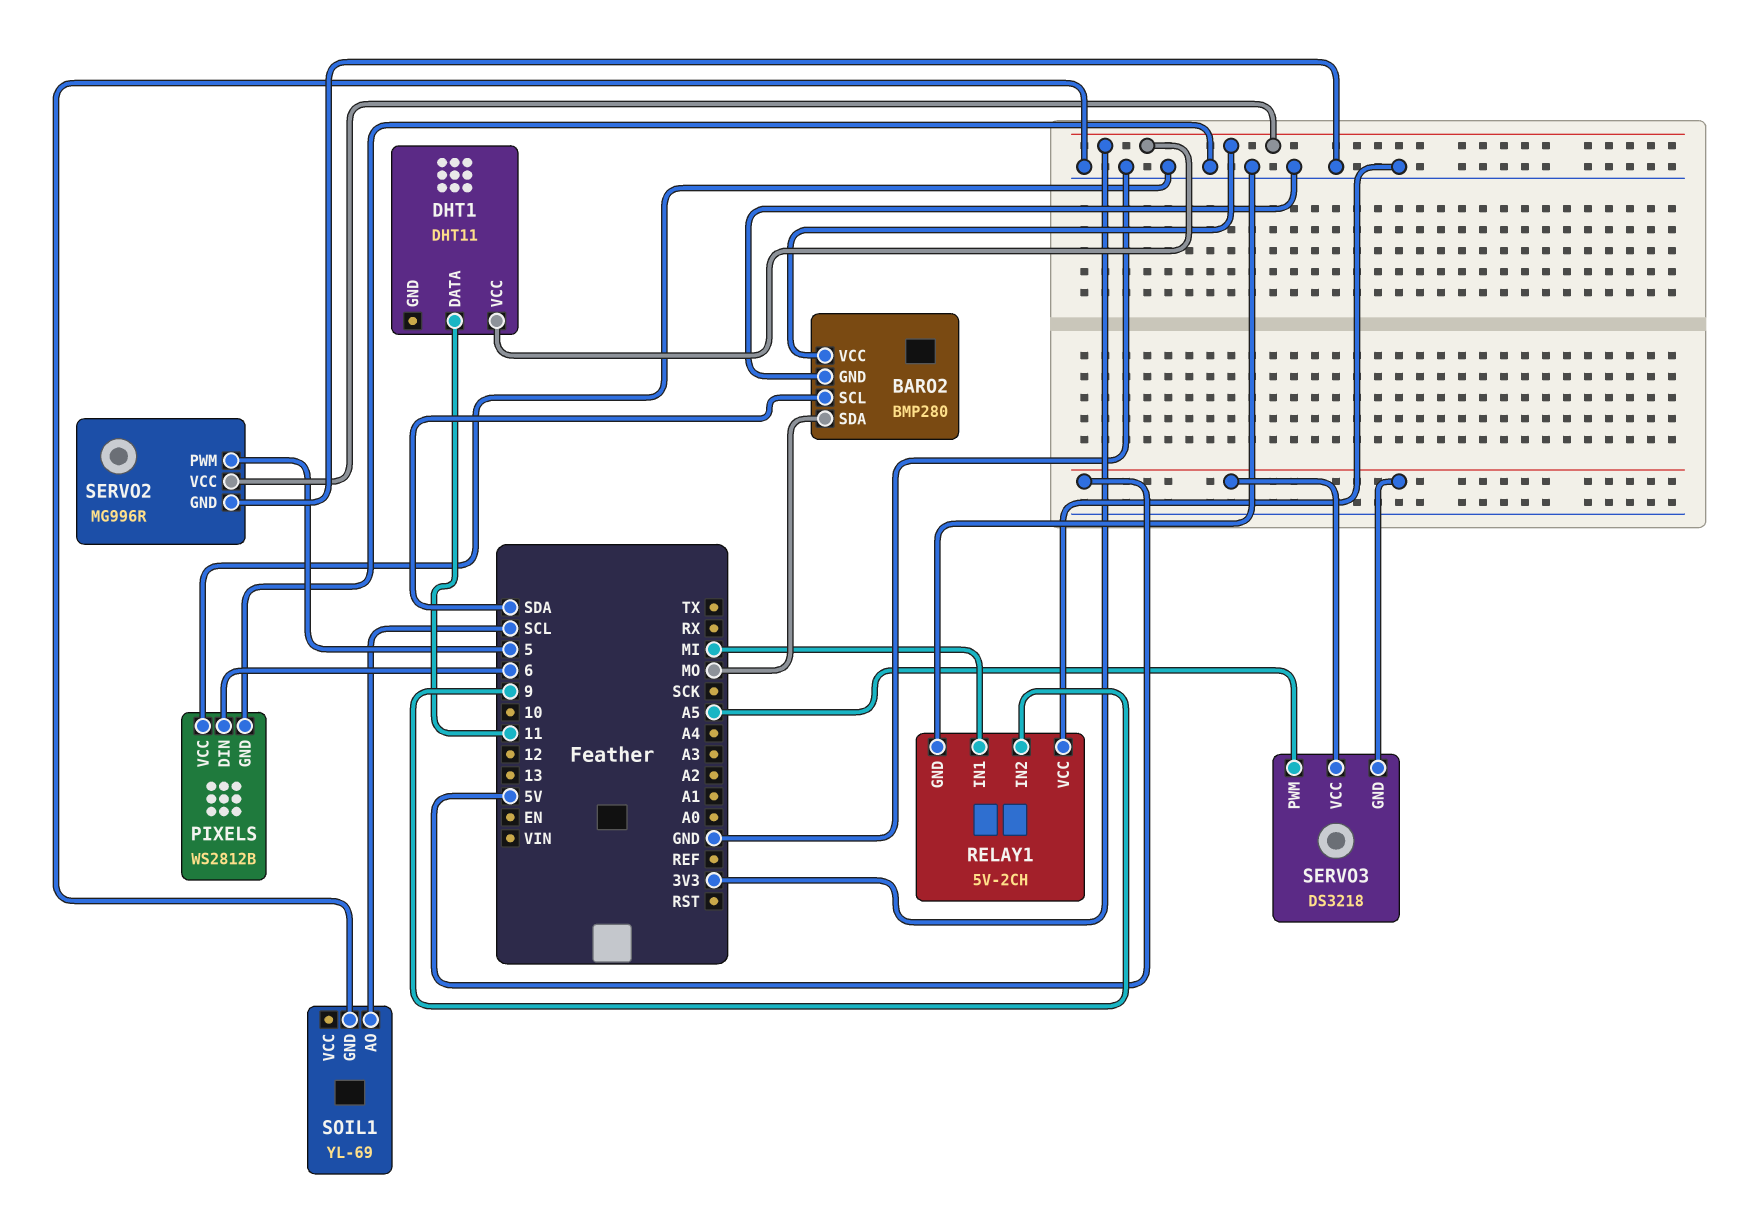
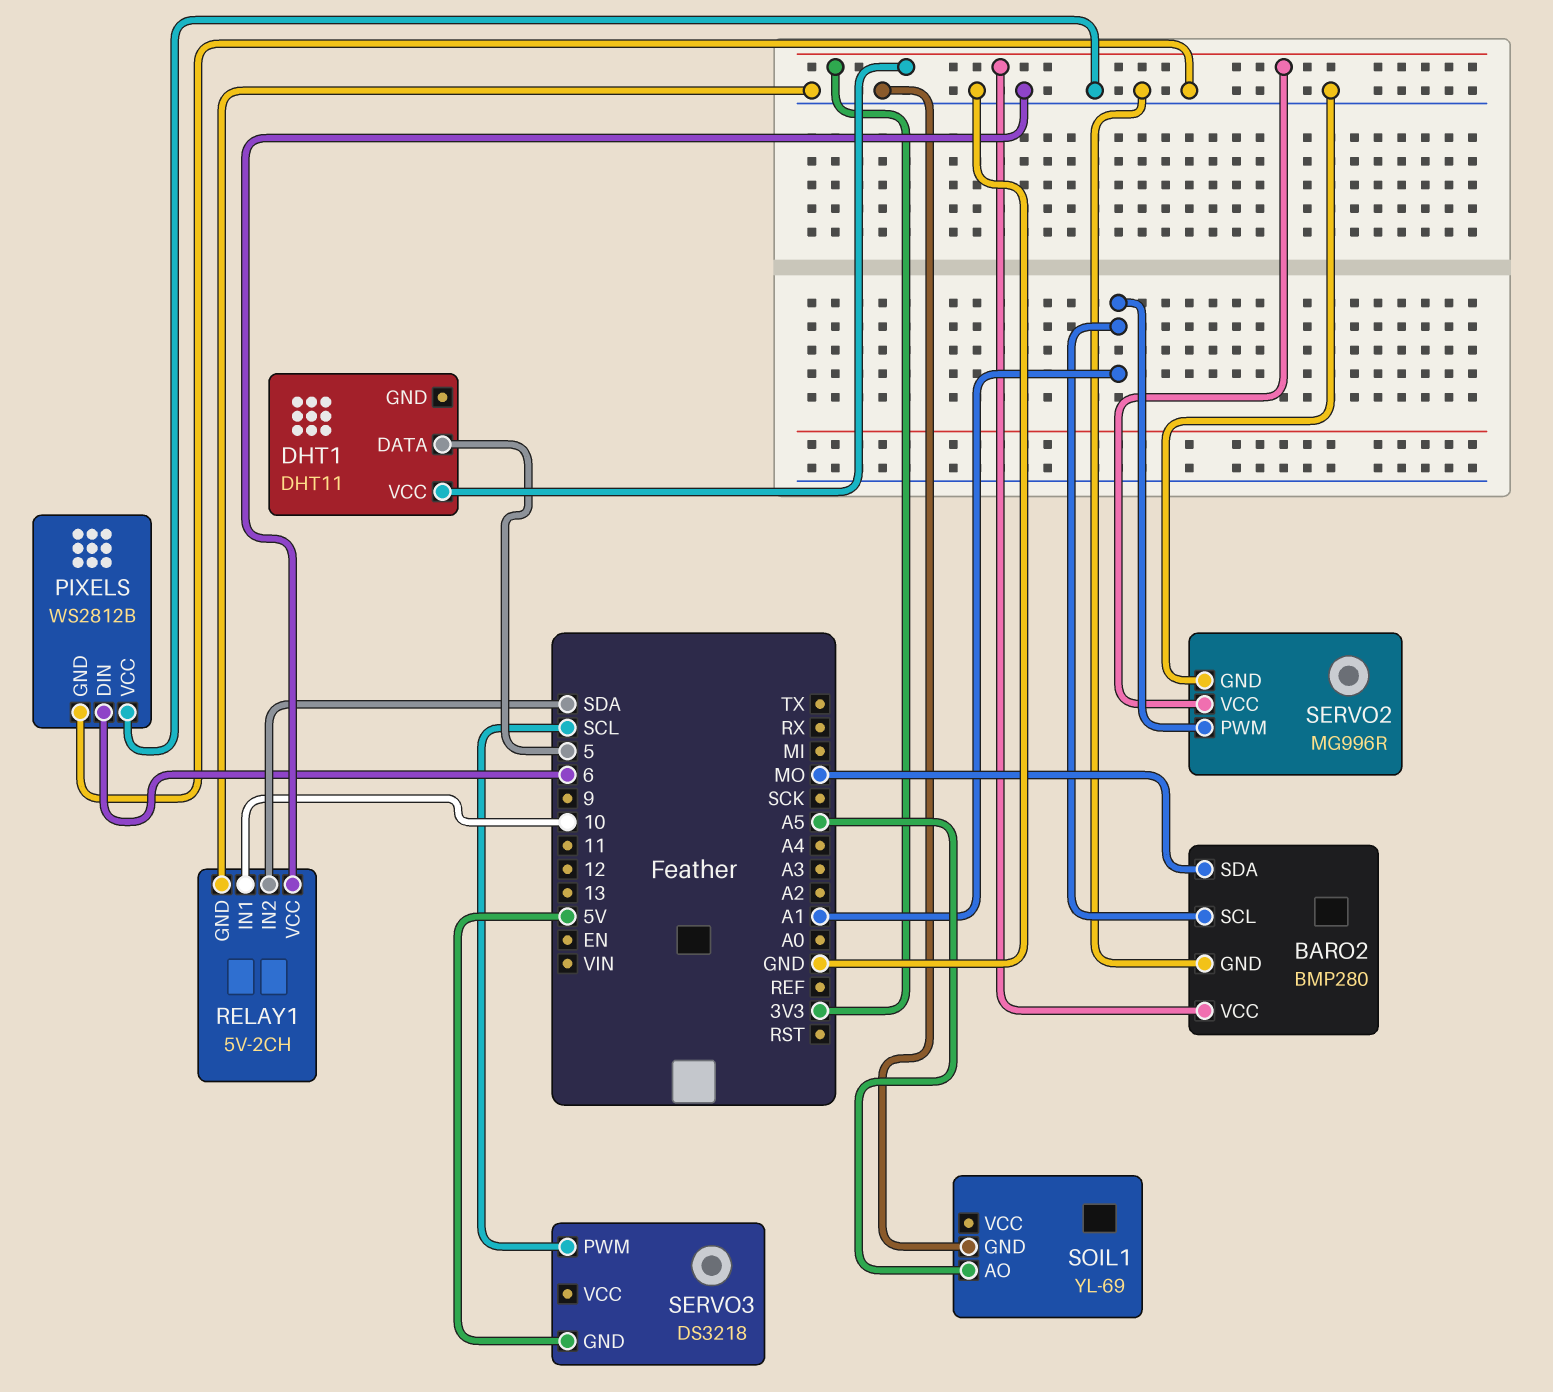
BARO2 pin SCL: SDA -> A1
DHT1 pin DATA: 11 -> 5
RELAY1 pin IN1: MI -> 10
RELAY1 pin IN2: 9 -> SDA
SERVO2 pin PWM: 5 -> A1
SERVO3 pin PWM: A5 -> SCL
SERVO3 pin VCC: 5V -> none
SOIL1 pin AO: SCL -> A5

